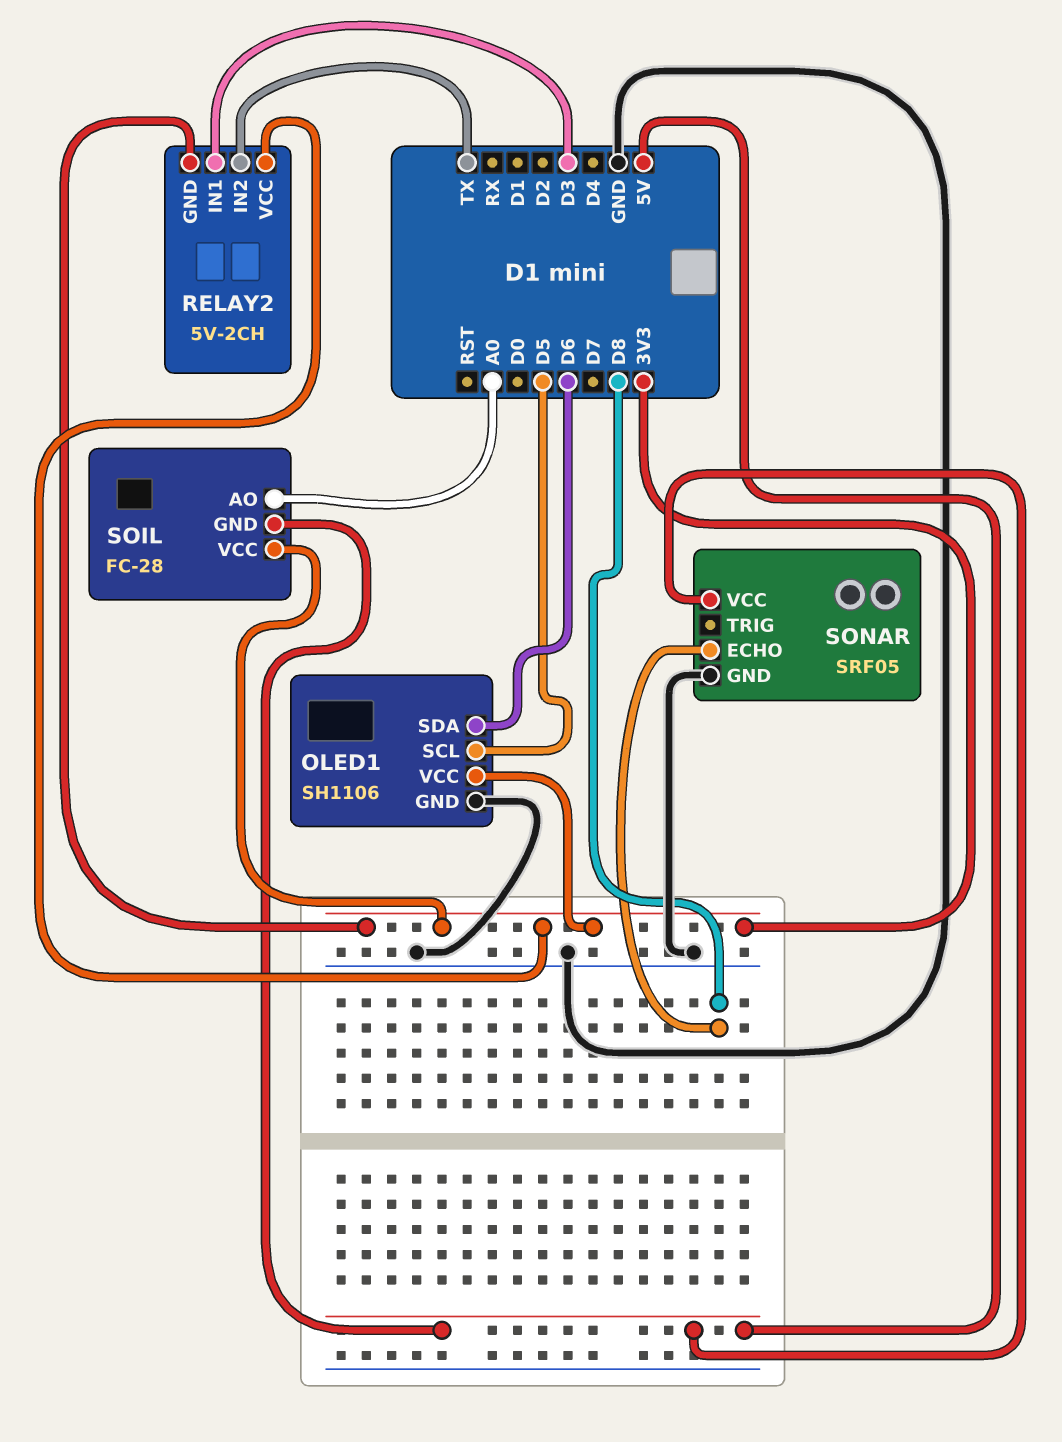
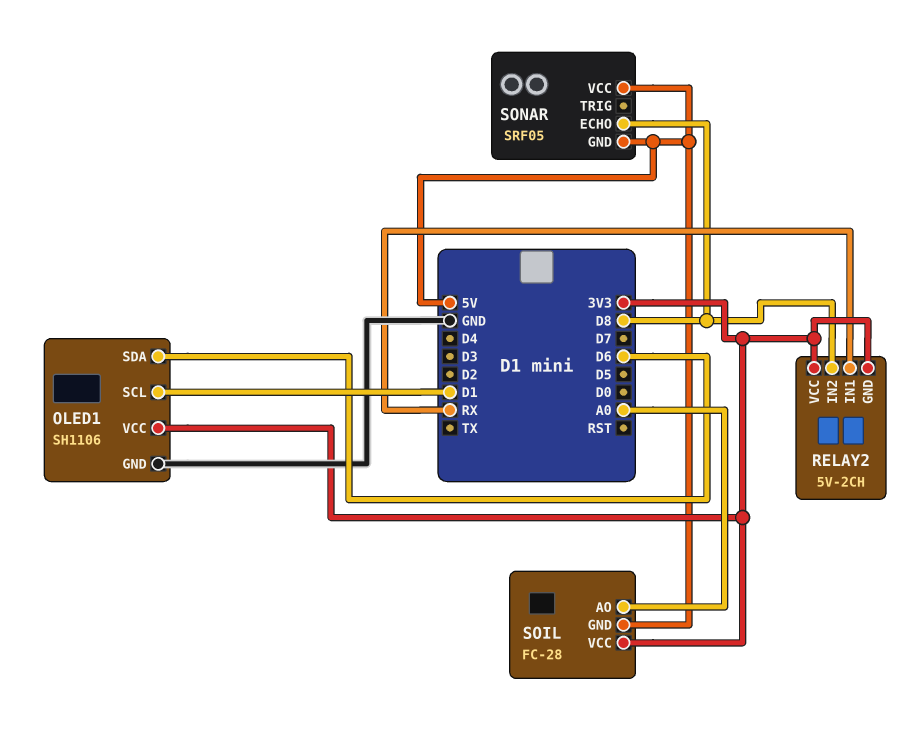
OLED1 pin SCL: D5 -> D1
RELAY2 pin IN1: D3 -> RX
RELAY2 pin IN2: TX -> D8
SONAR pin GND: GND -> 5V

